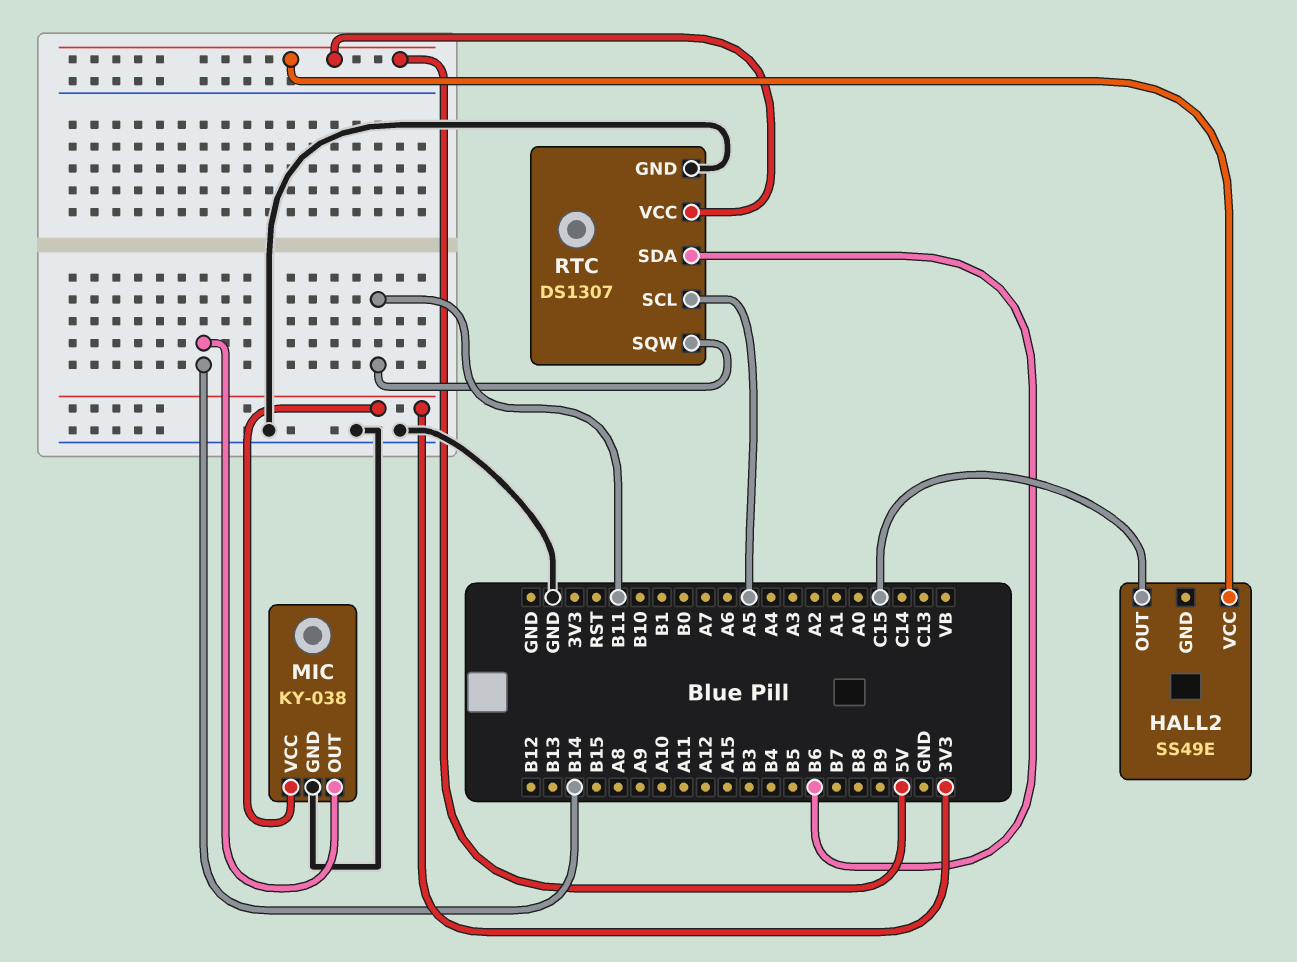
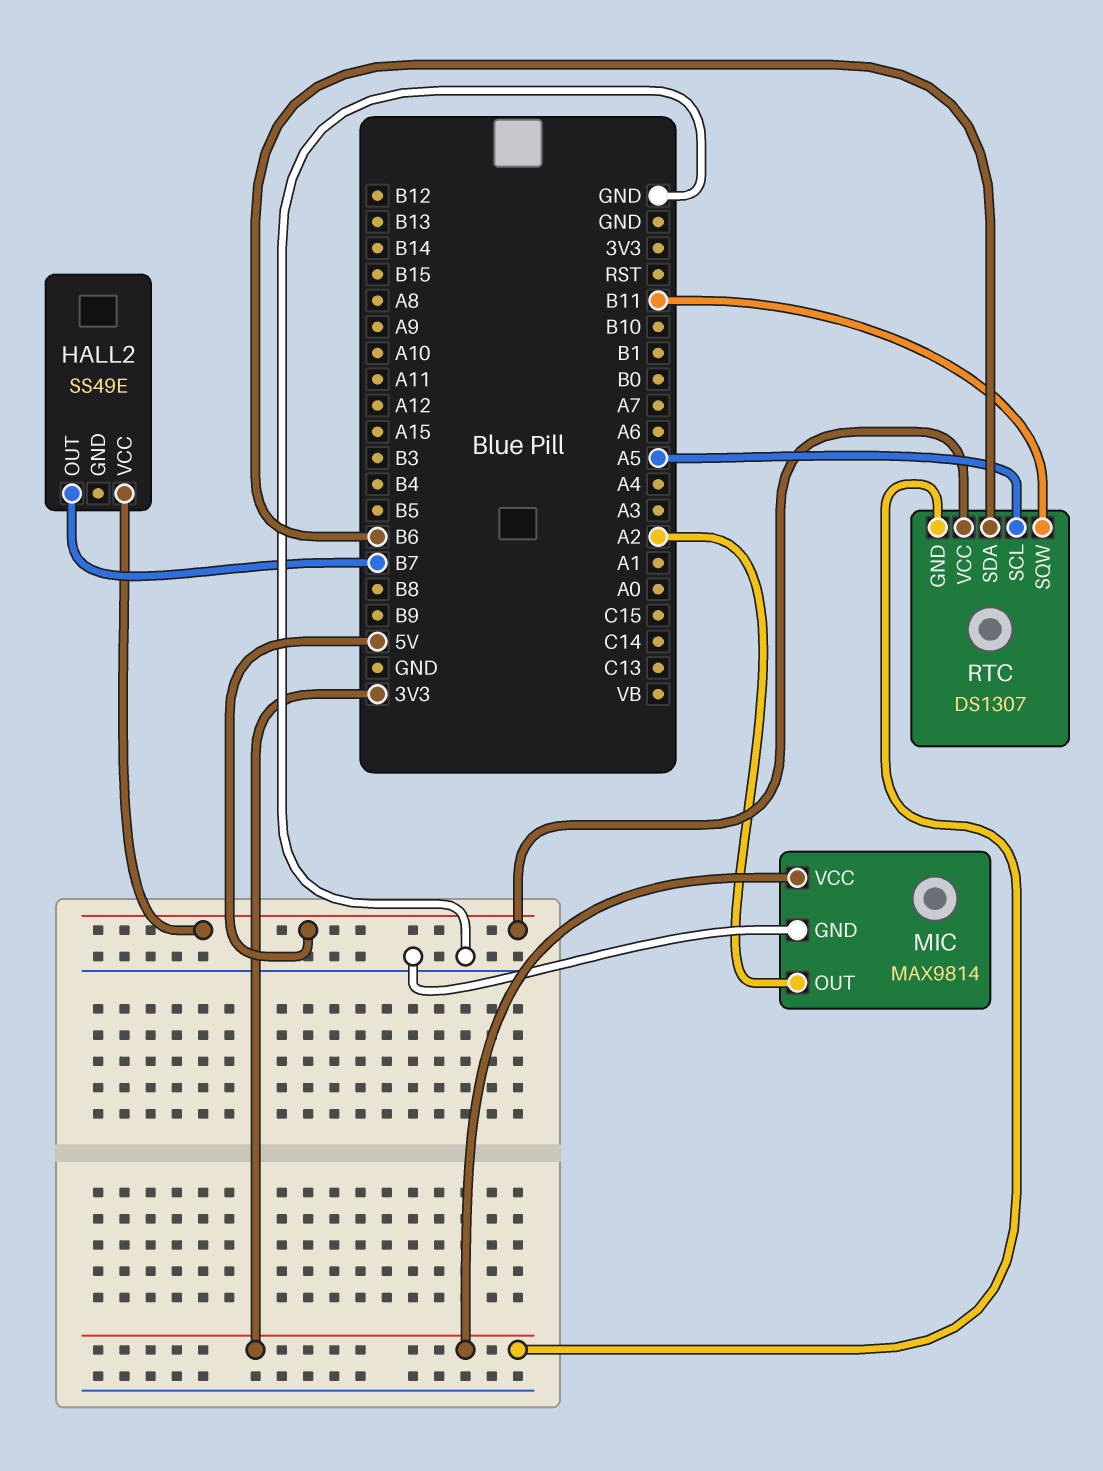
HALL2 pin OUT: C15 -> B7
MIC: KY-038 -> MAX9814
MIC pin OUT: B14 -> A2
RTC pin GND: GND -> 3V3

